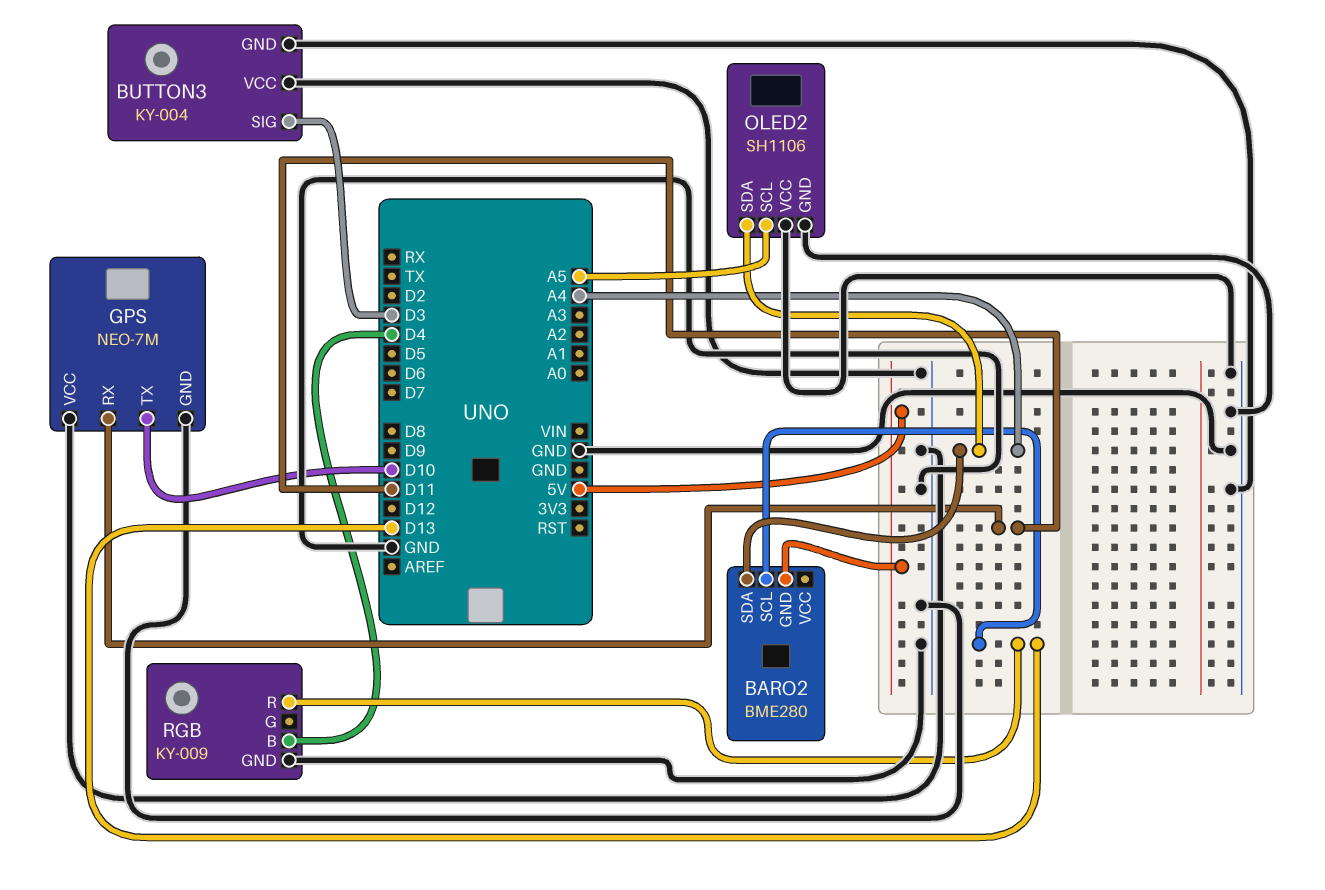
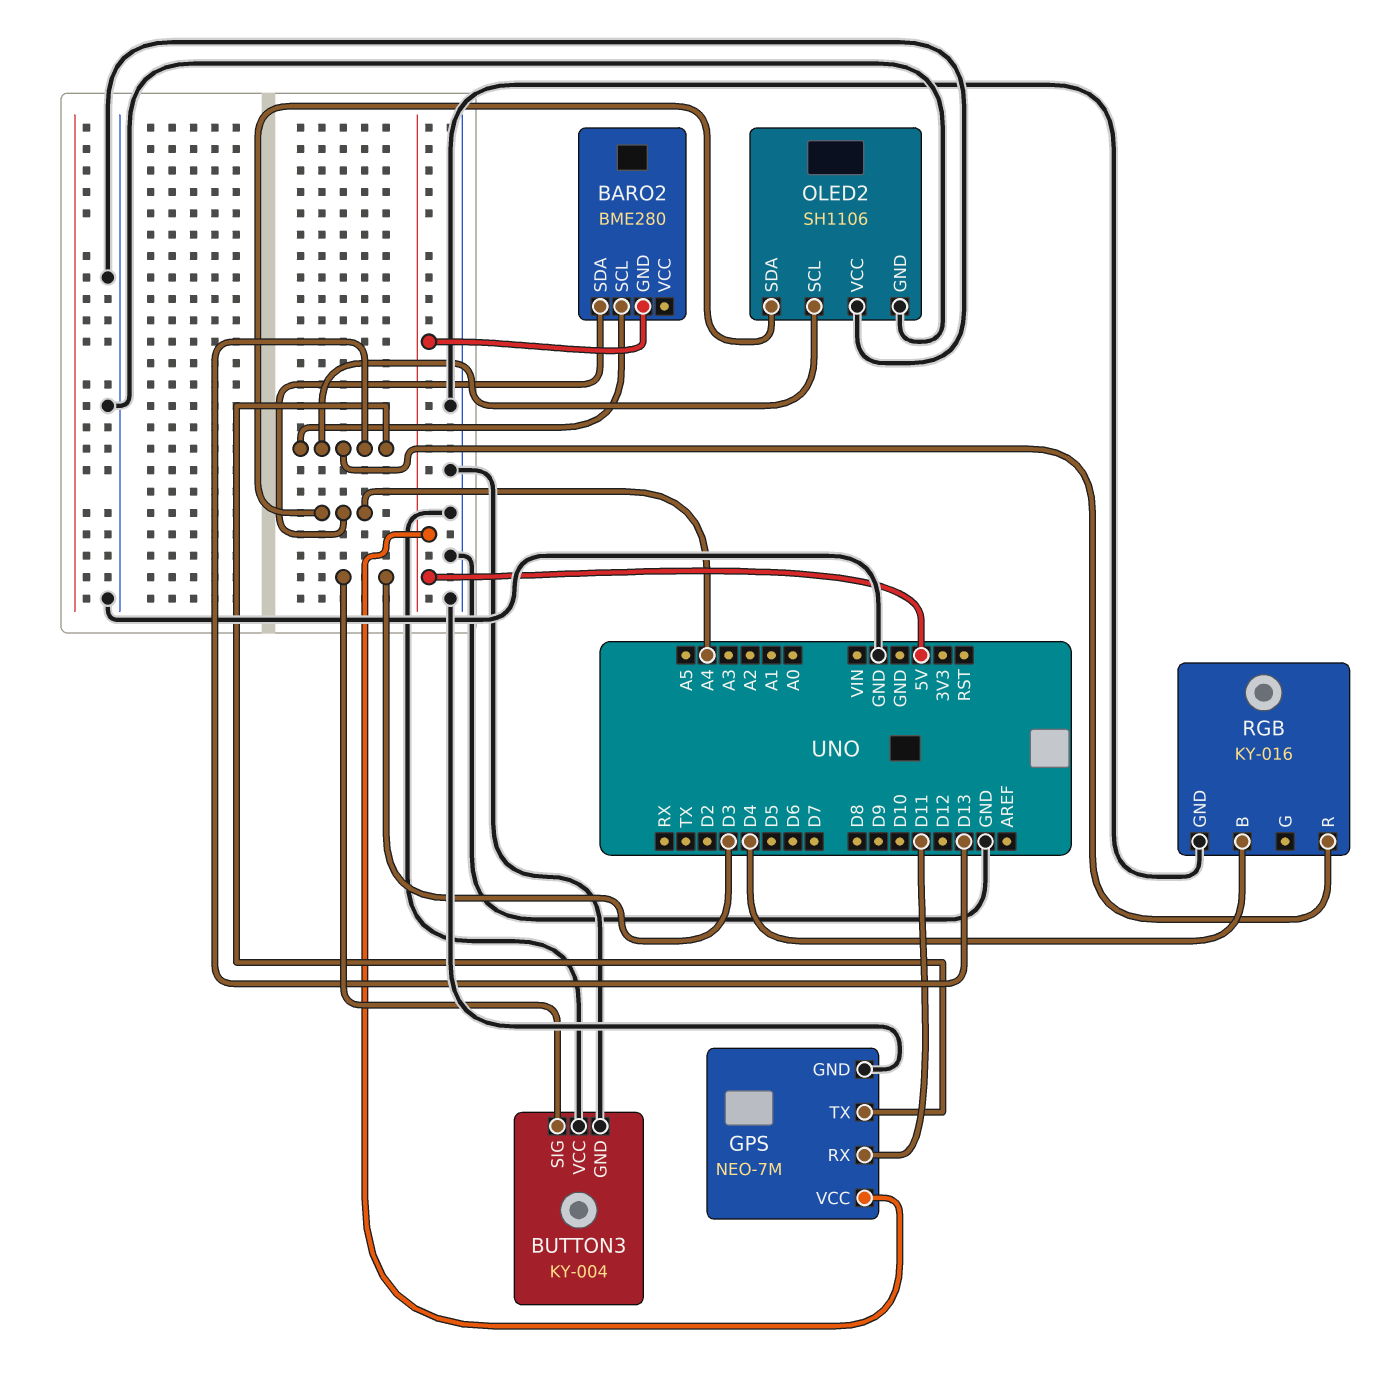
GPS pin TX: D10 -> D13
GPS pin VCC: GND -> 5V
OLED2 pin SCL: A5 -> D13
RGB: KY-009 -> KY-016

